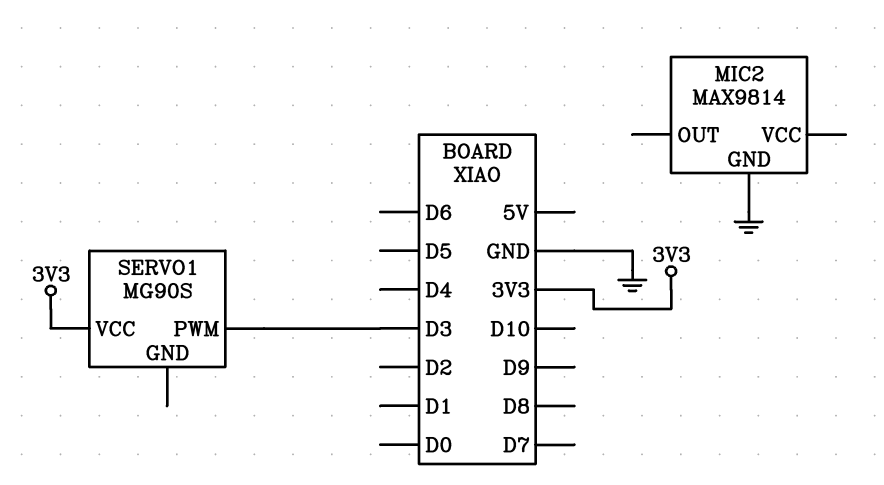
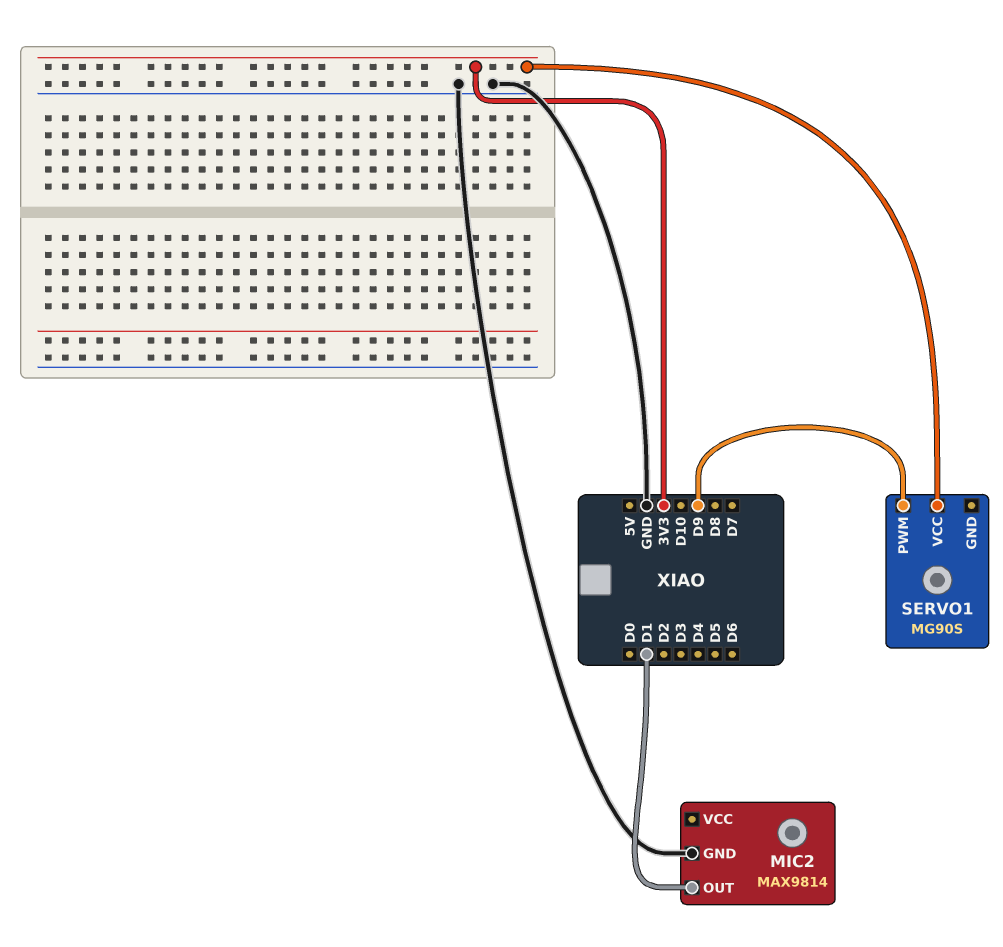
MIC2 pin OUT: none -> D1
SERVO1 pin PWM: D3 -> D9

